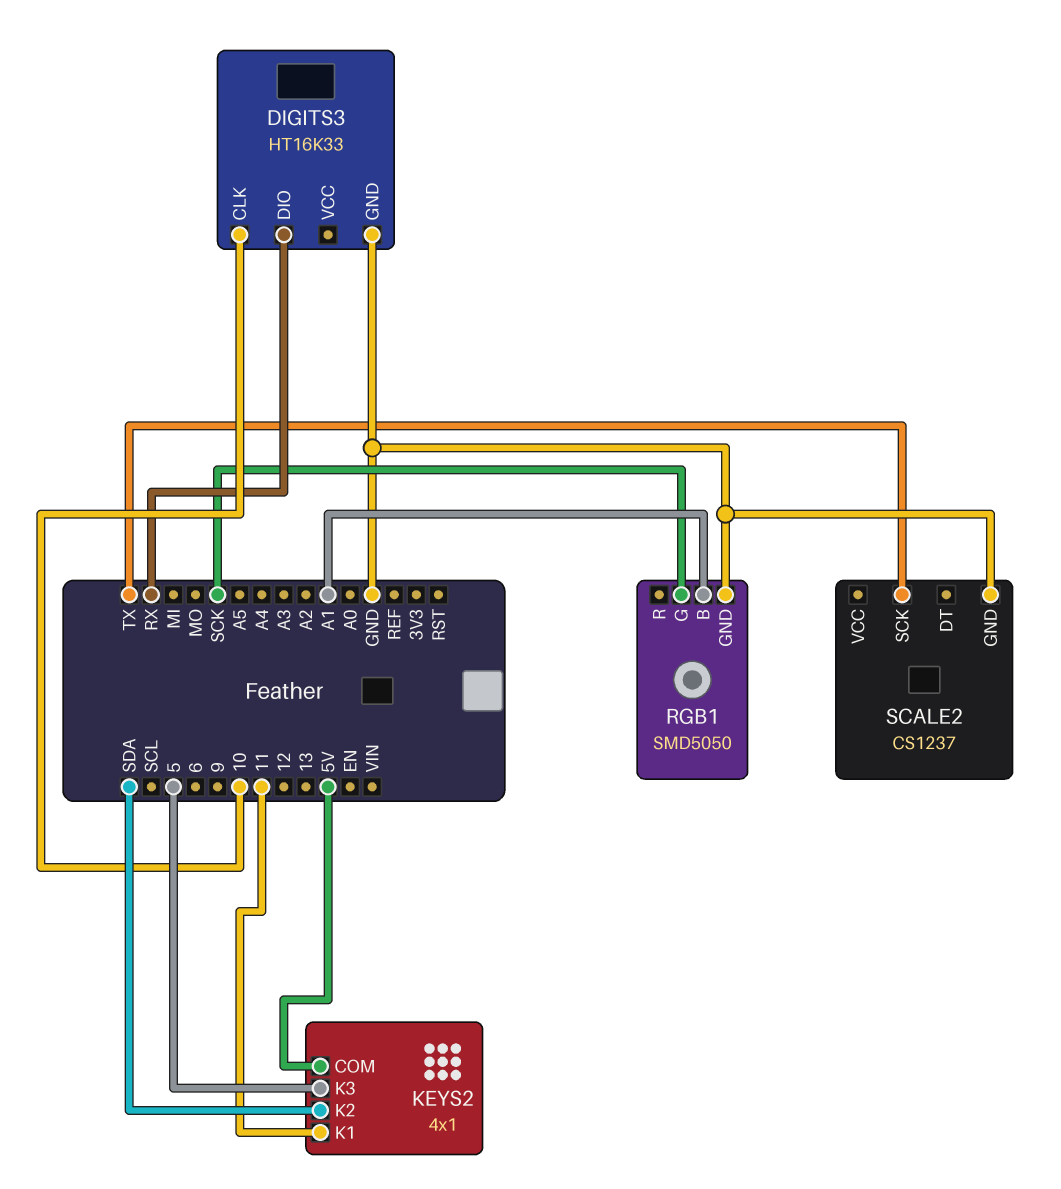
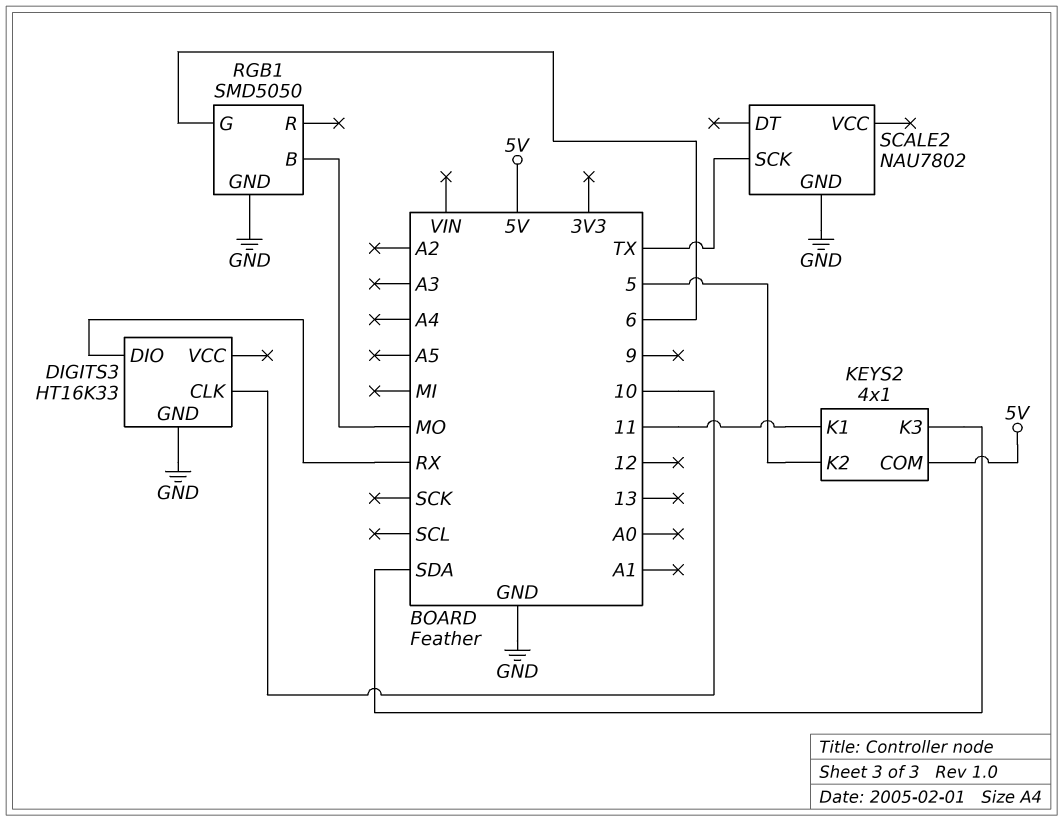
KEYS2 pin K2: SDA -> 5
KEYS2 pin K3: 5 -> SDA
RGB1 pin B: A1 -> MO
RGB1 pin G: SCK -> 6
SCALE2: CS1237 -> NAU7802

